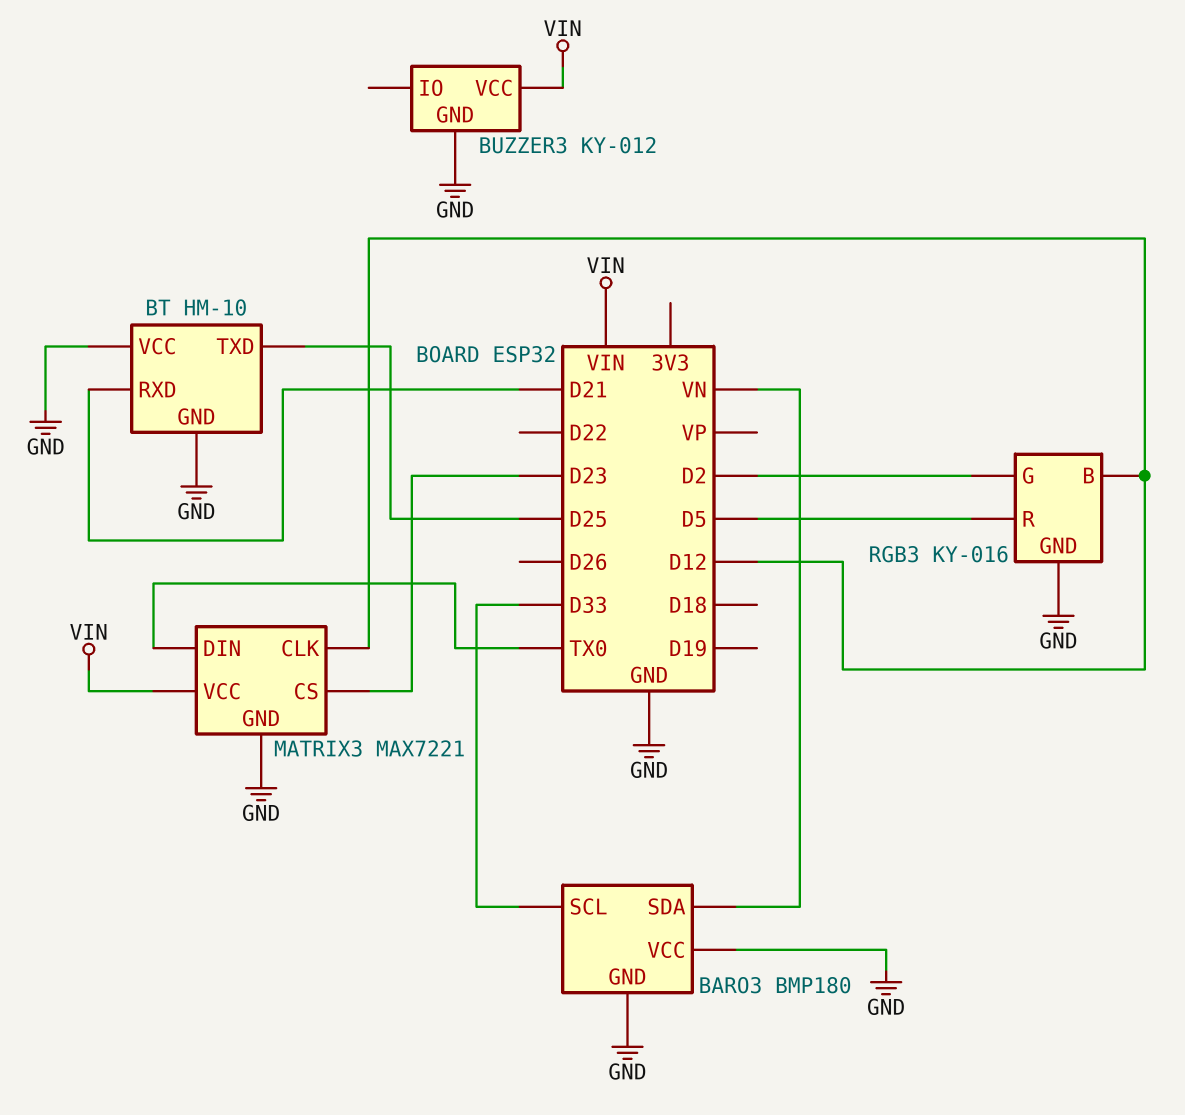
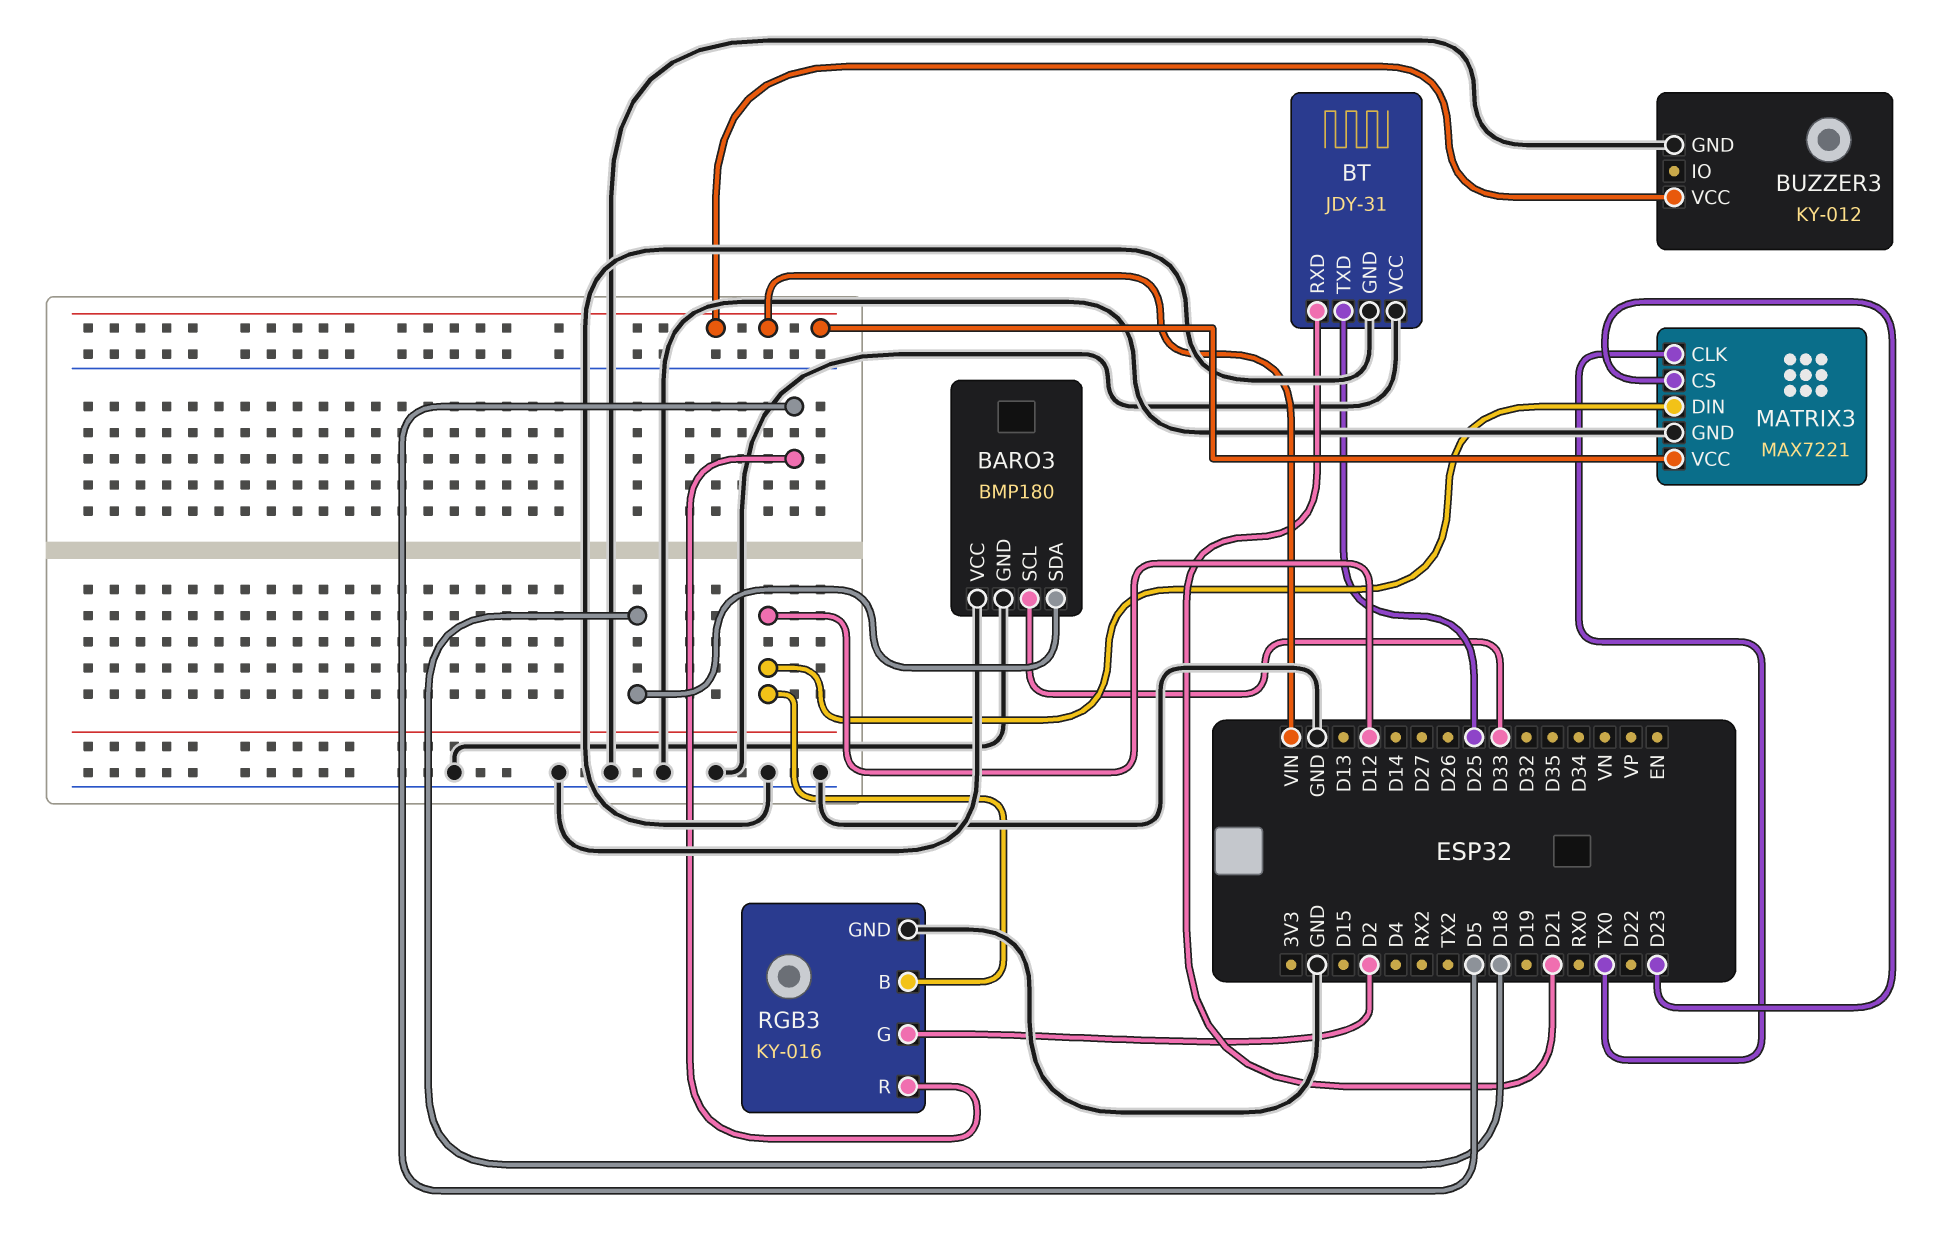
BARO3 pin SDA: VN -> D18
BT: HM-10 -> JDY-31
MATRIX3 pin CLK: D12 -> TX0
MATRIX3 pin DIN: TX0 -> D12

